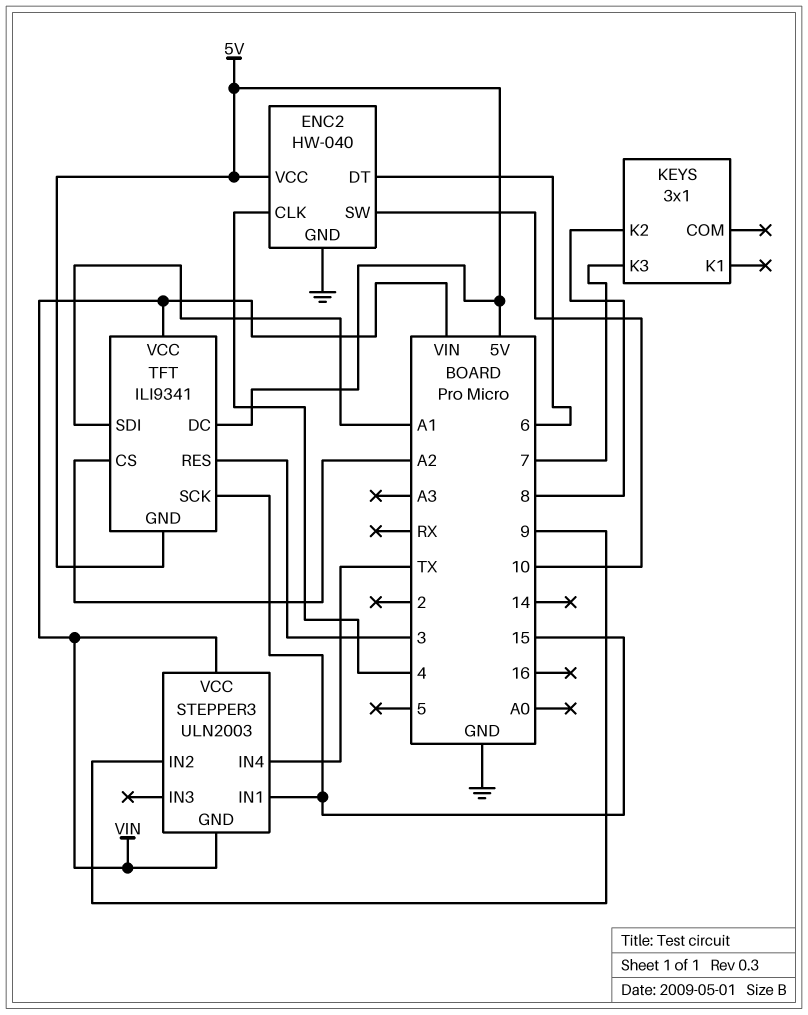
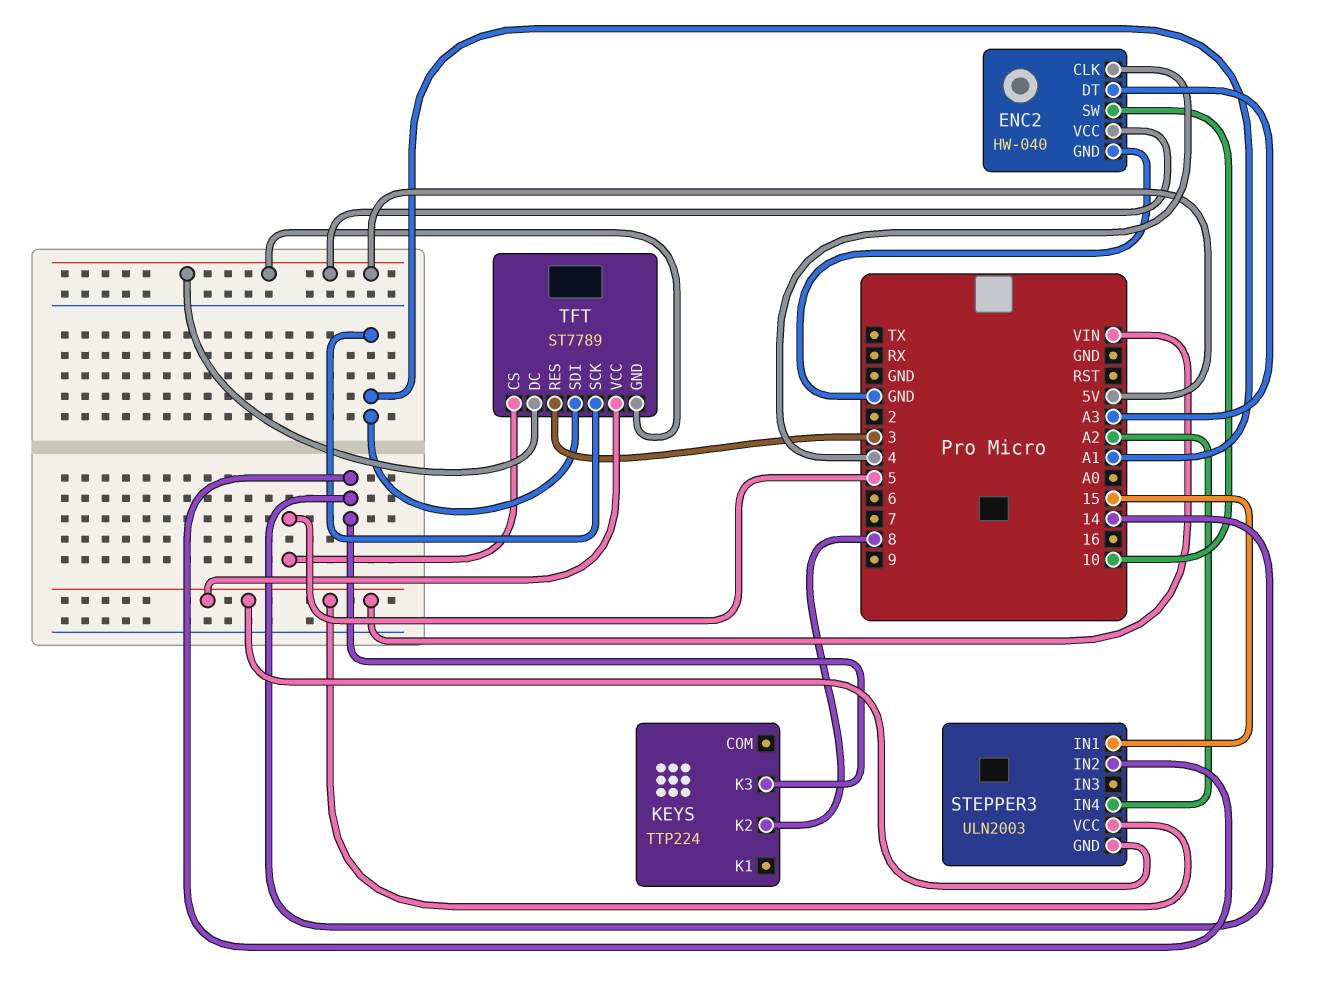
ENC2 pin DT: 6 -> A3
KEYS: 3x1 -> TTP224
KEYS pin K3: 7 -> 14
STEPPER3 pin IN2: 9 -> 14
STEPPER3 pin IN4: TX -> A2
TFT: ILI9341 -> ST7789
TFT pin CS: A2 -> 5
TFT pin SCK: 15 -> A1

